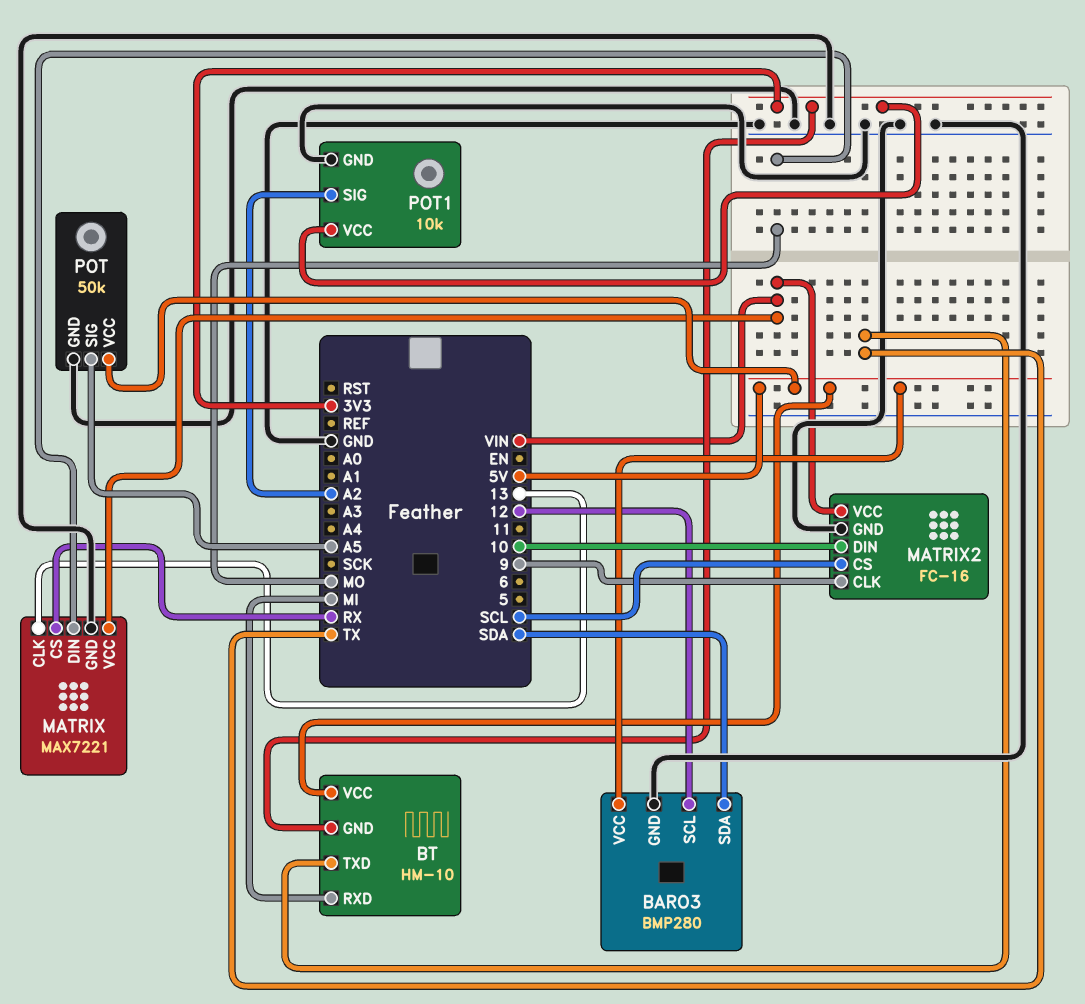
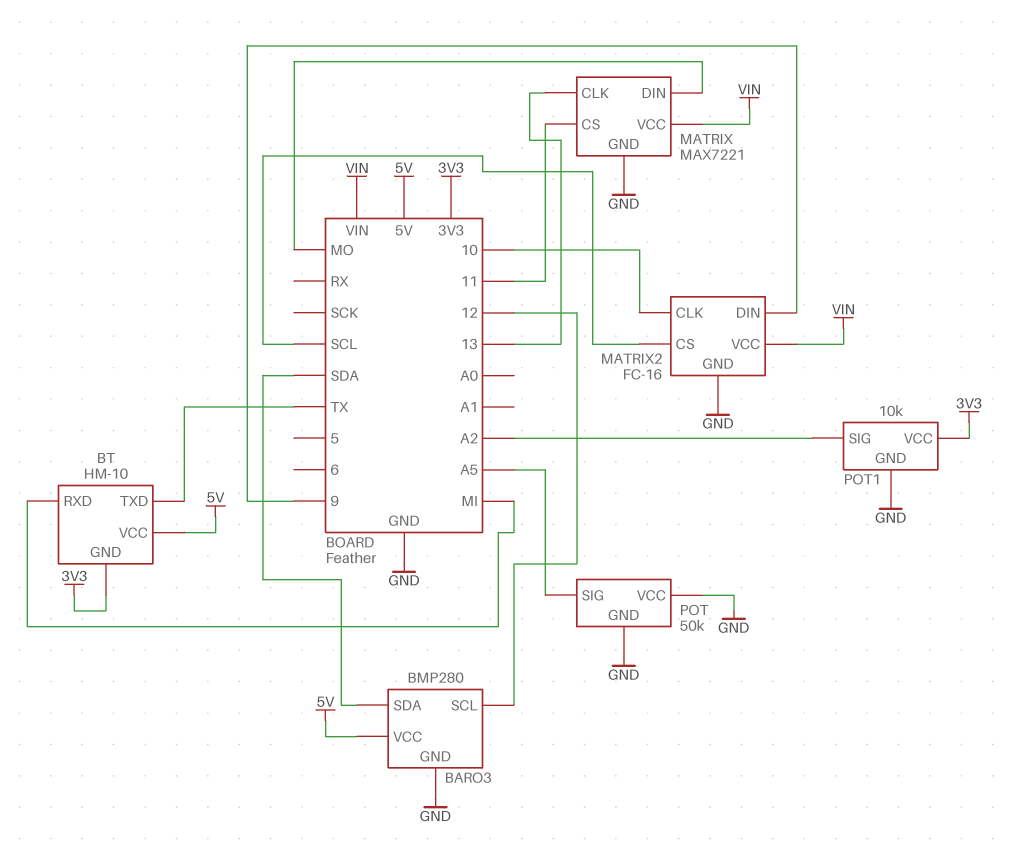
MATRIX pin CS: RX -> 11
MATRIX2 pin CLK: 9 -> 10
MATRIX2 pin DIN: 10 -> 9
POT pin VCC: 5V -> GND

